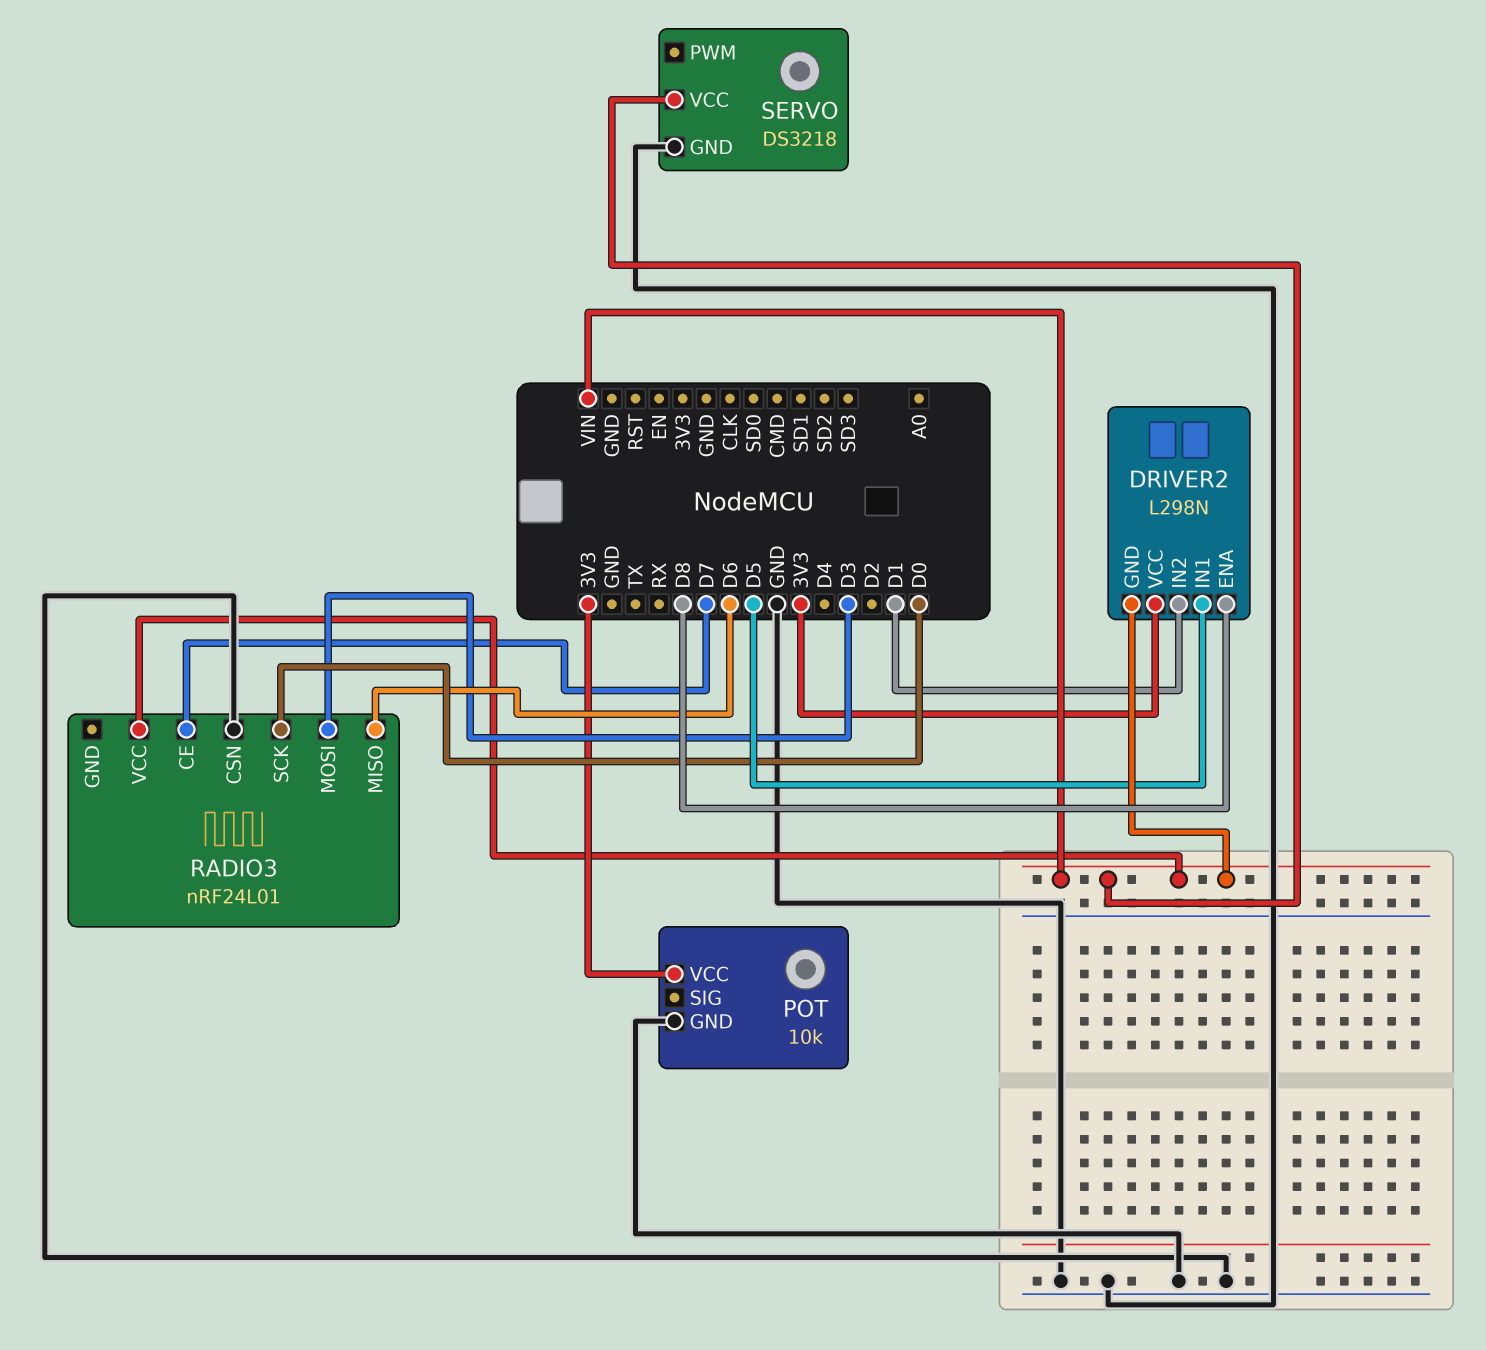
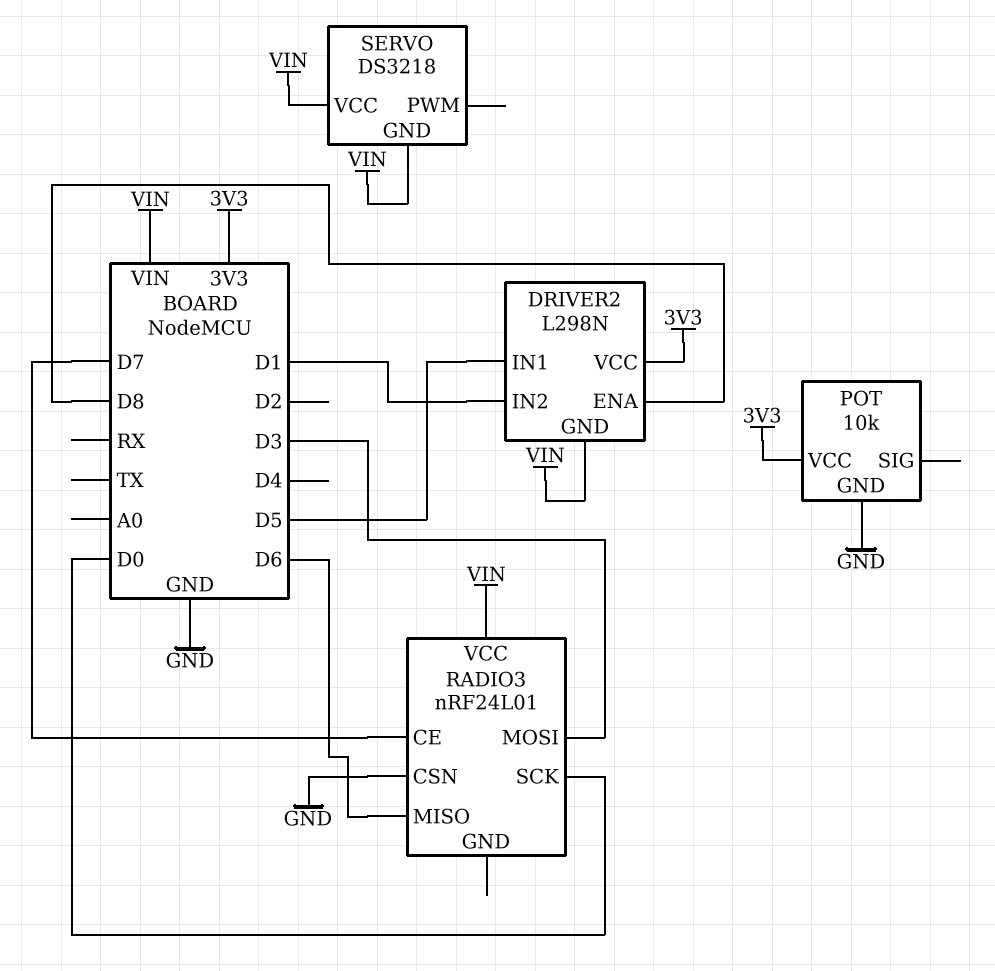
SERVO pin GND: GND -> VIN

